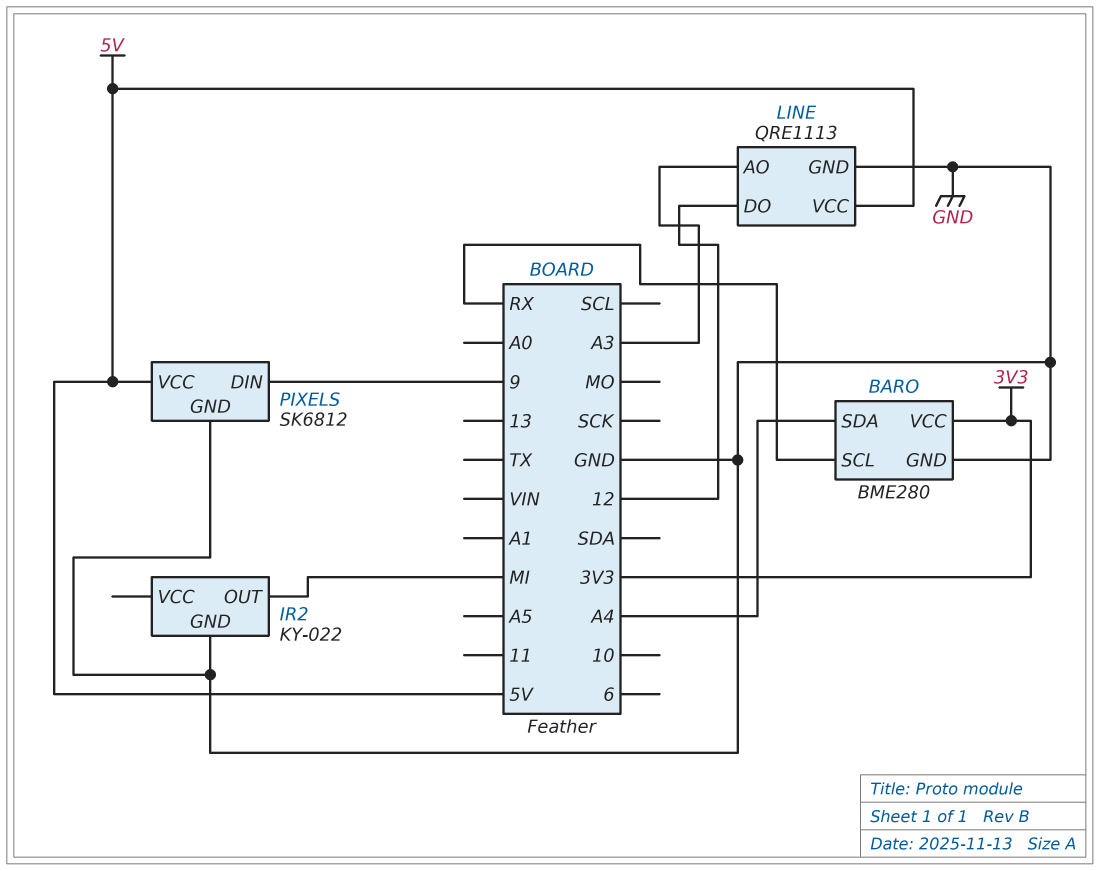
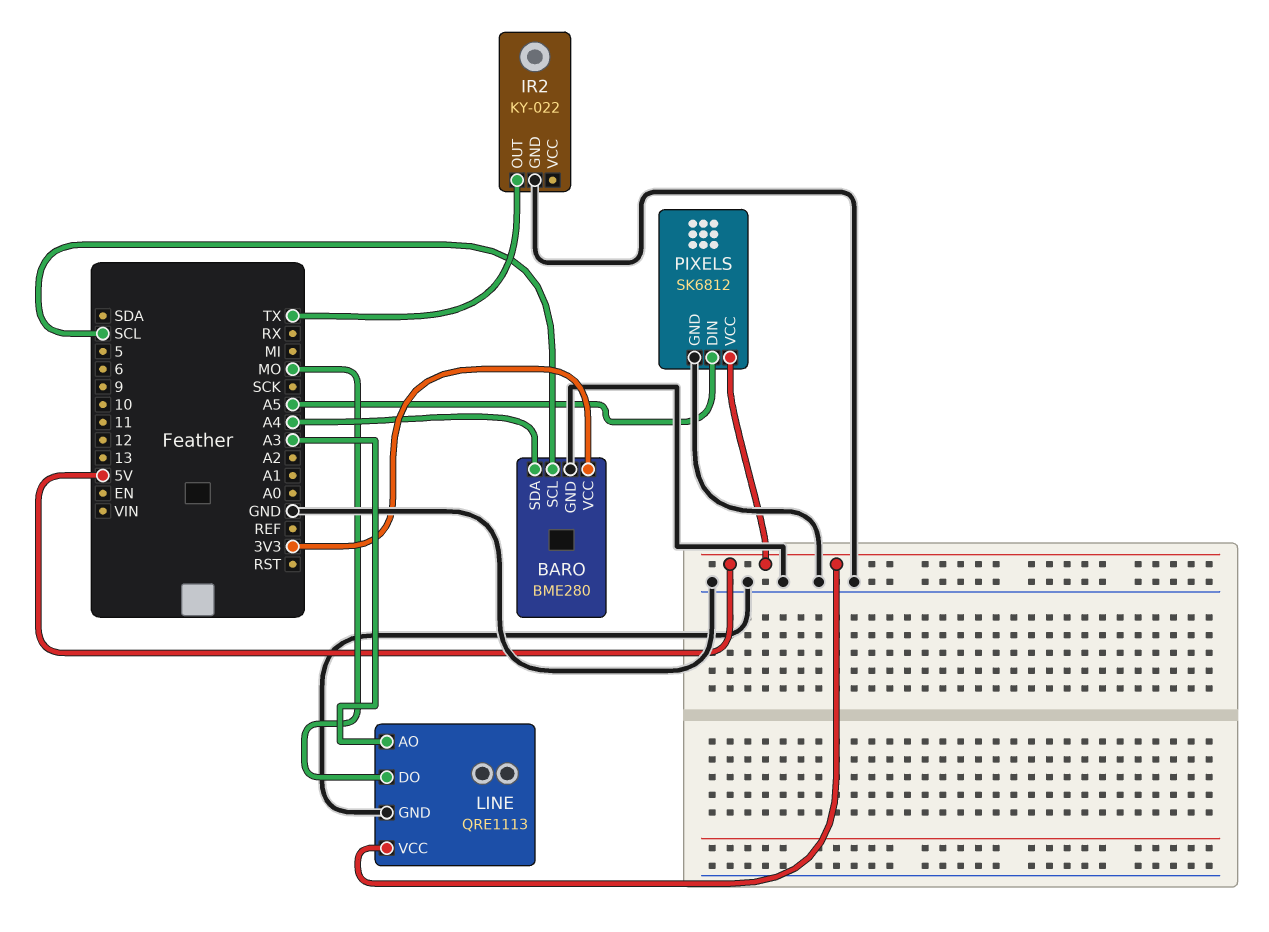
BARO pin SCL: RX -> SCL
IR2 pin OUT: MI -> TX
LINE pin DO: 12 -> MO
PIXELS pin DIN: 9 -> A5

